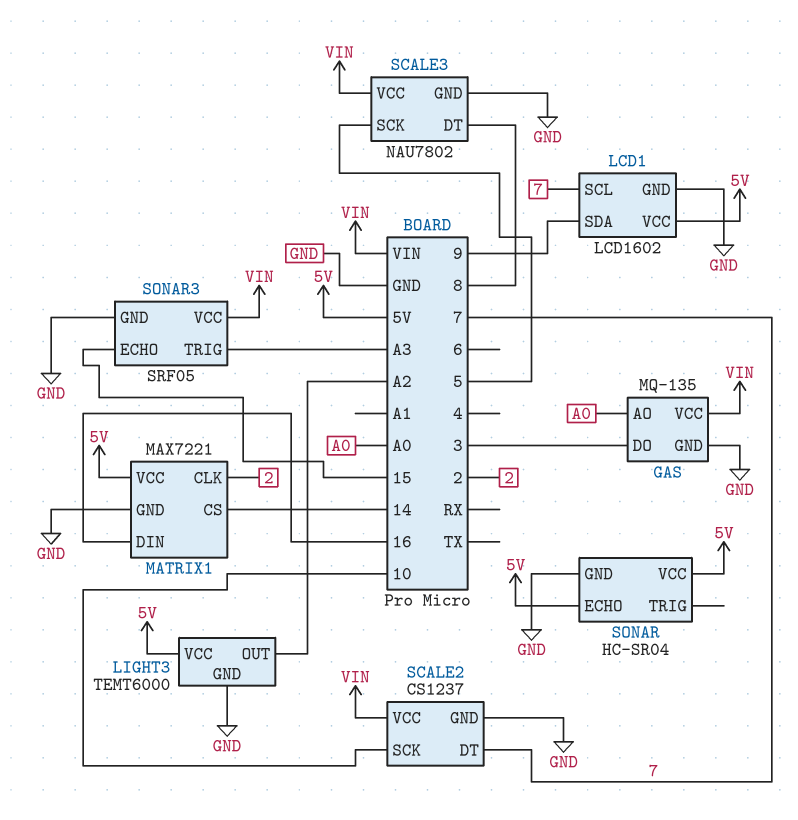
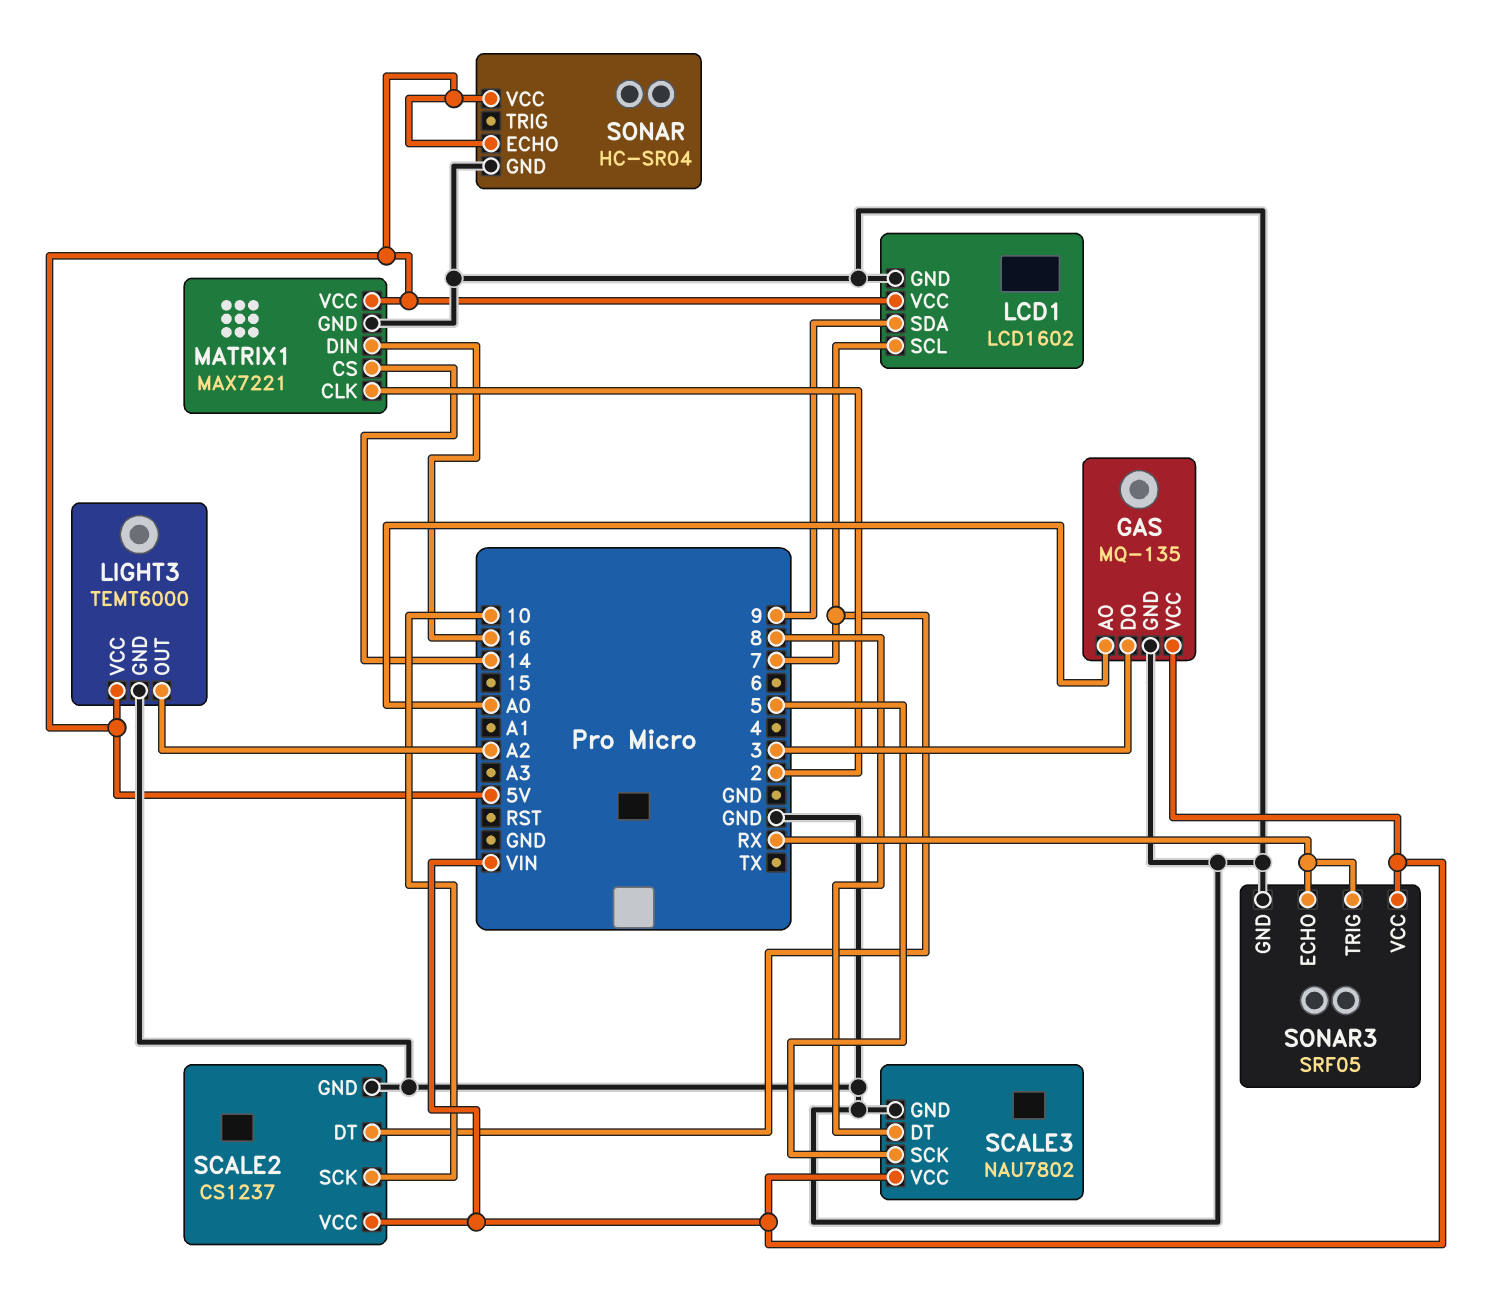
SONAR3 pin ECHO: 15 -> RX
SONAR3 pin TRIG: A3 -> RX

